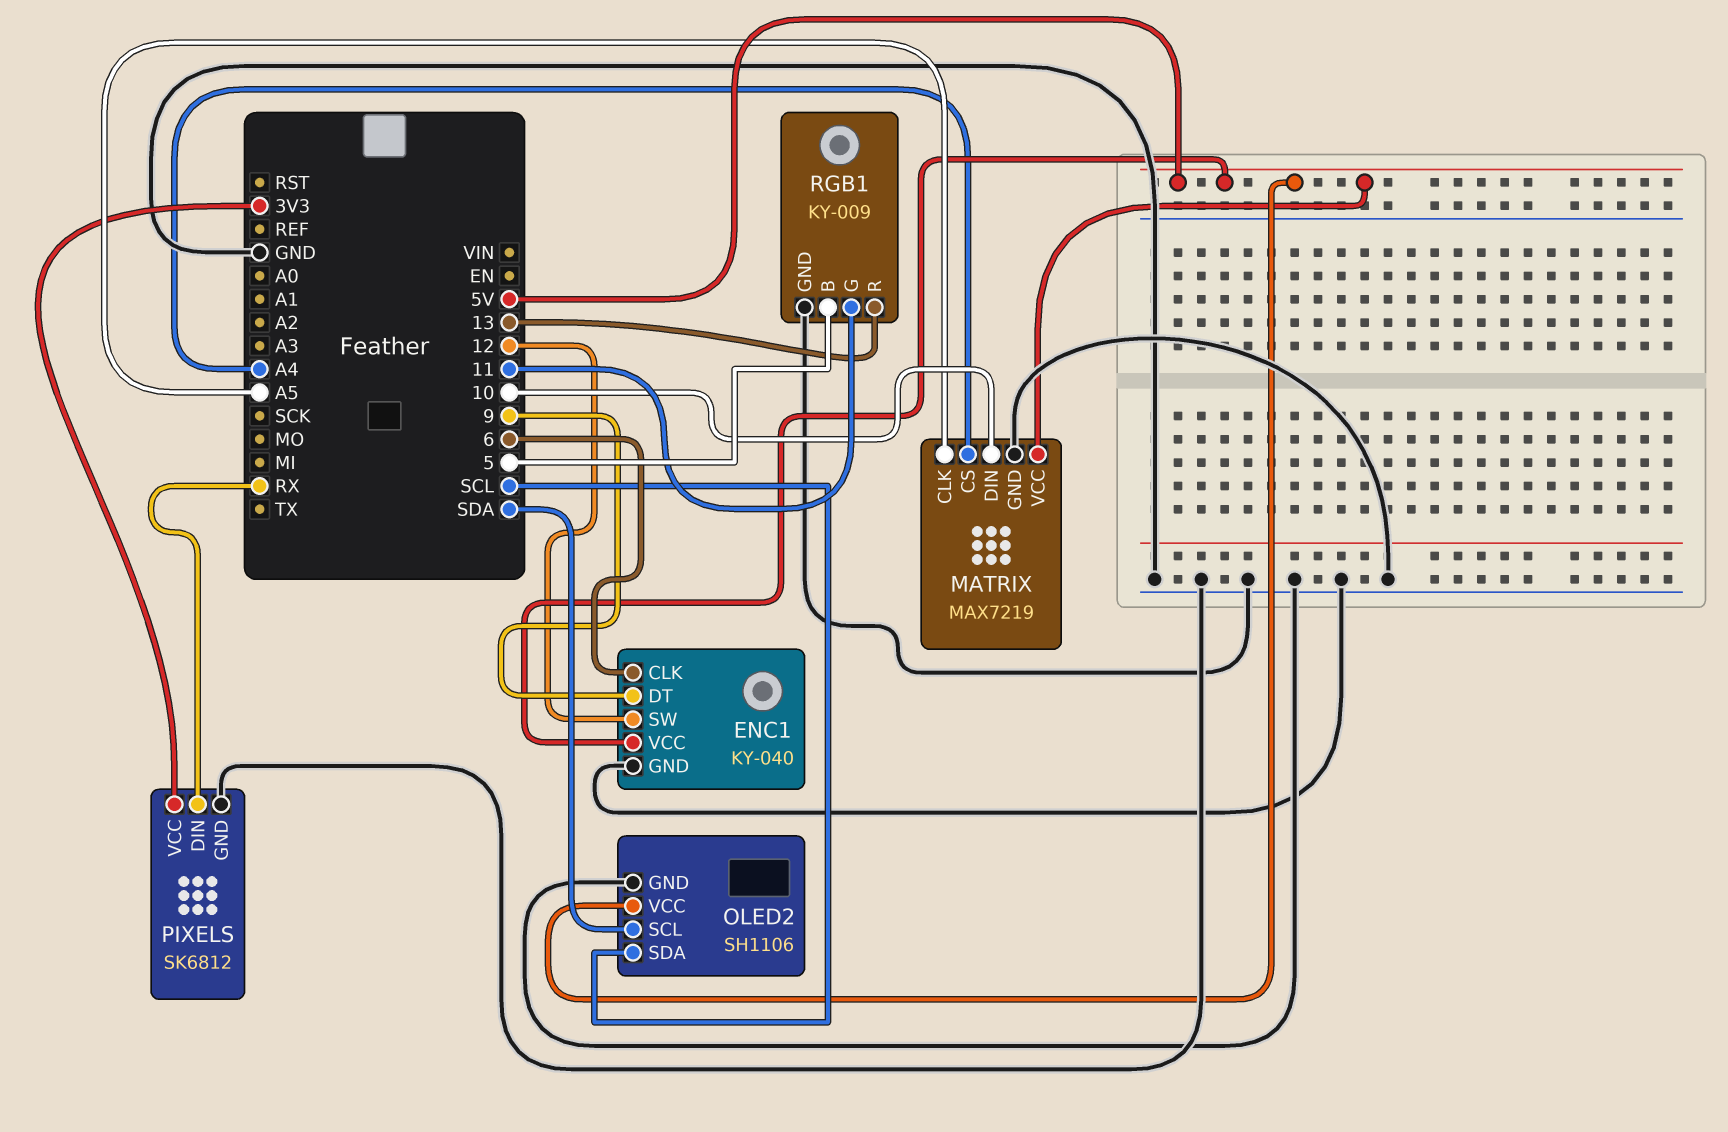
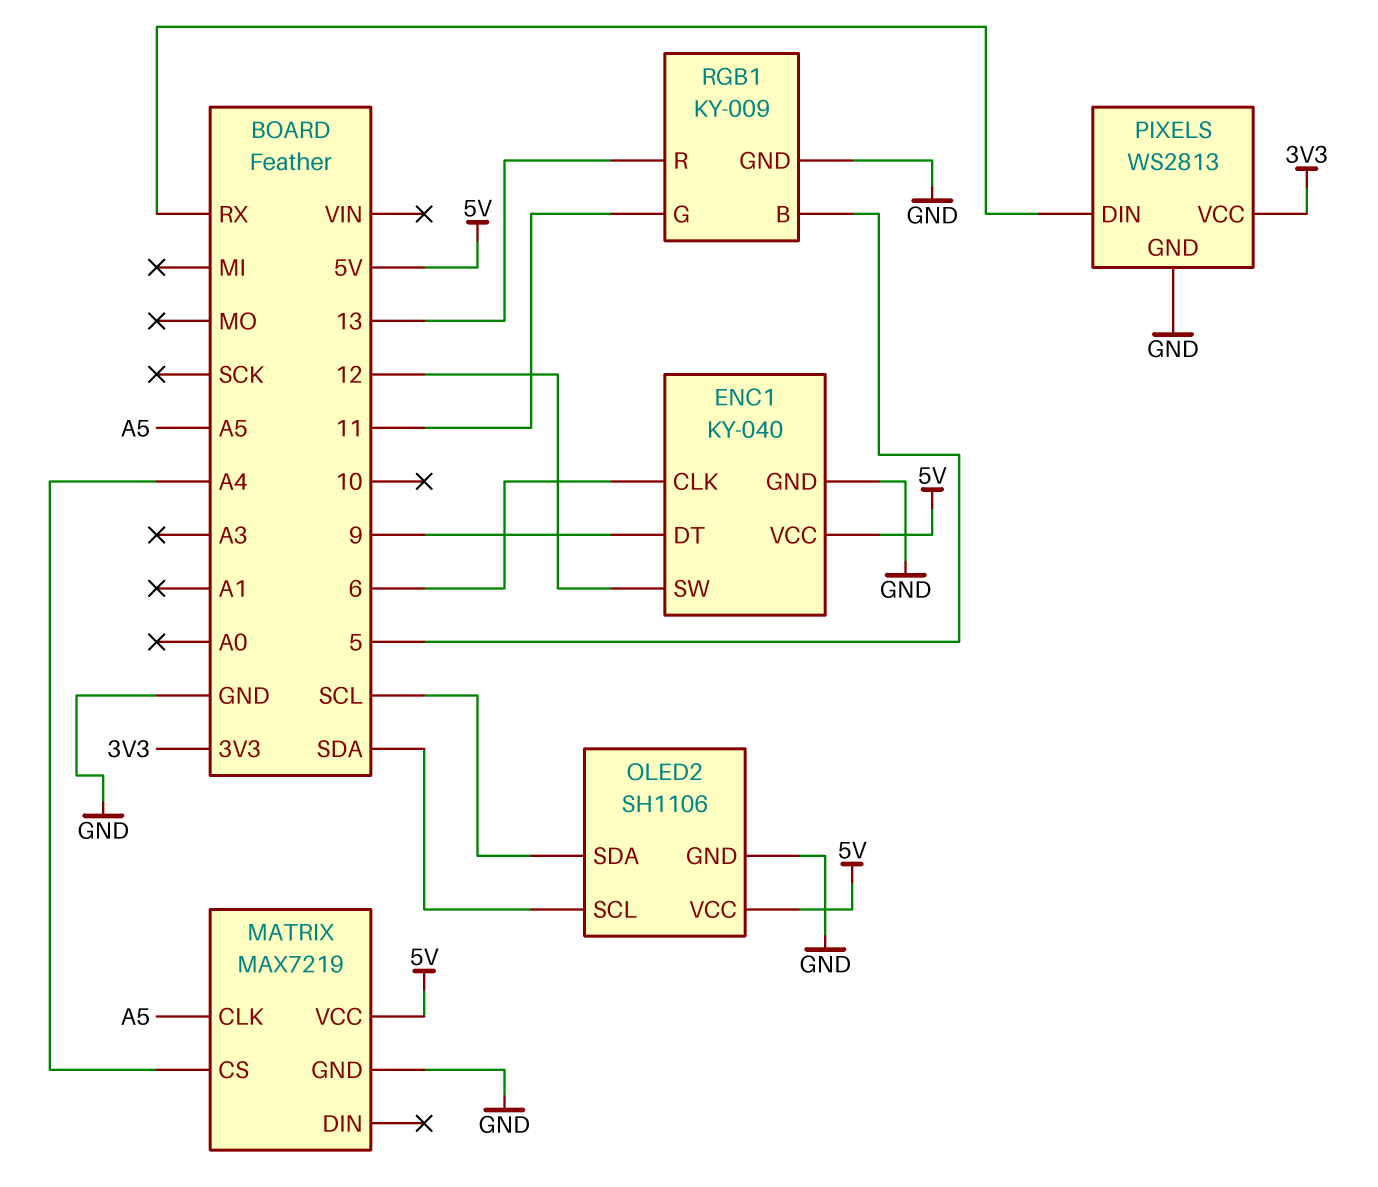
MATRIX pin DIN: 10 -> none
PIXELS: SK6812 -> WS2813

